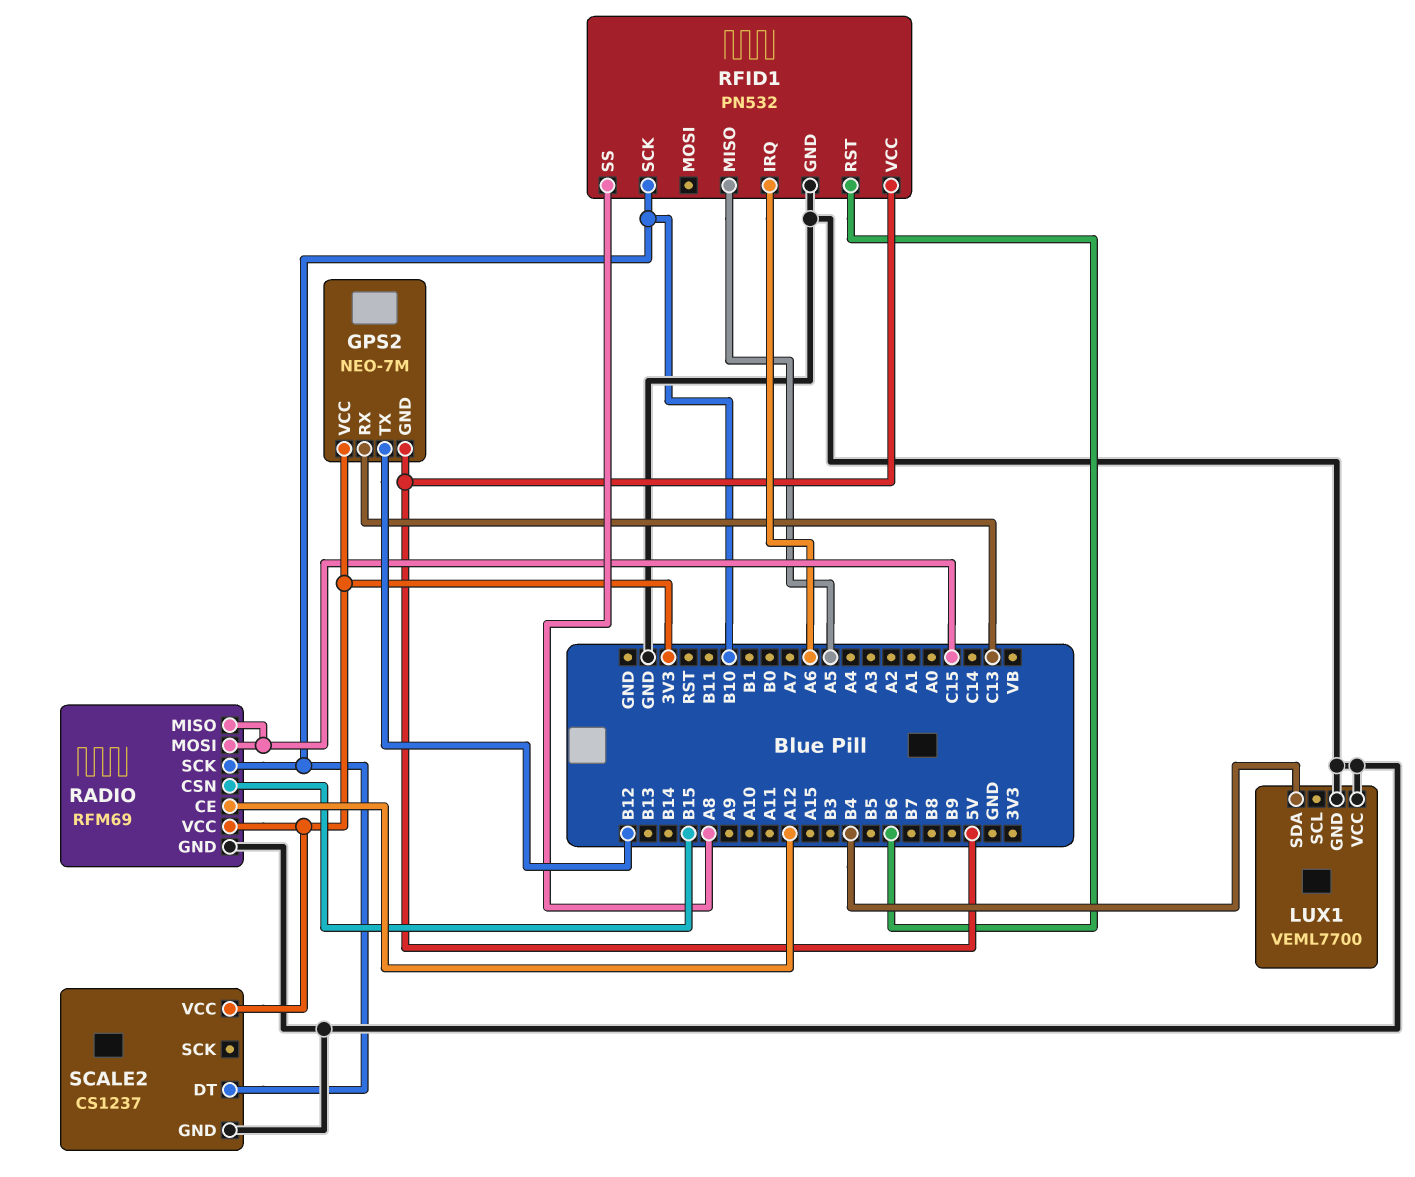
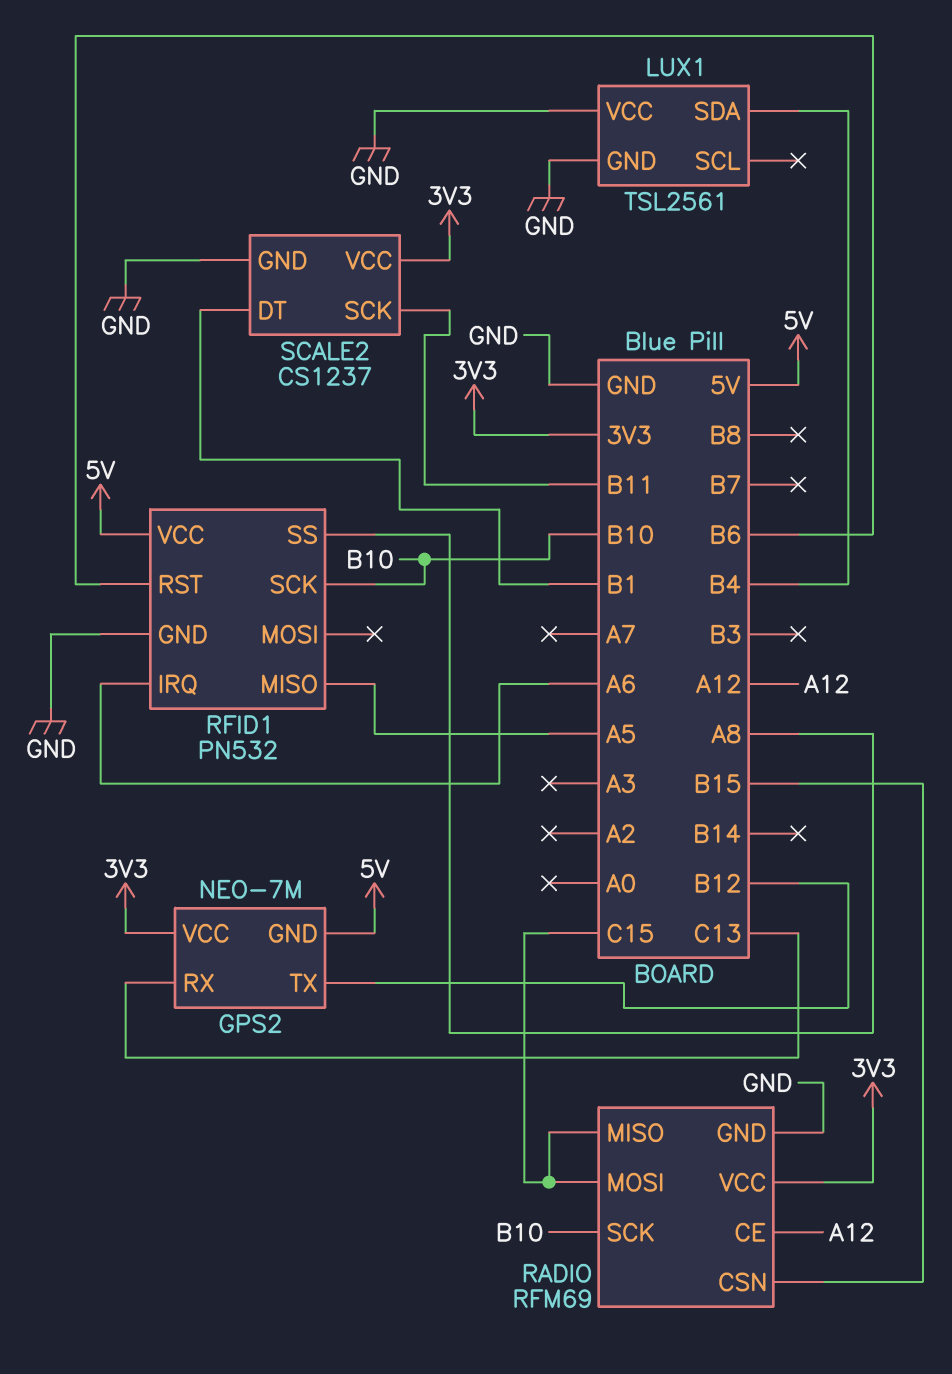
LUX1: VEML7700 -> TSL2561
SCALE2 pin DT: B10 -> B1
SCALE2 pin SCK: none -> B11

